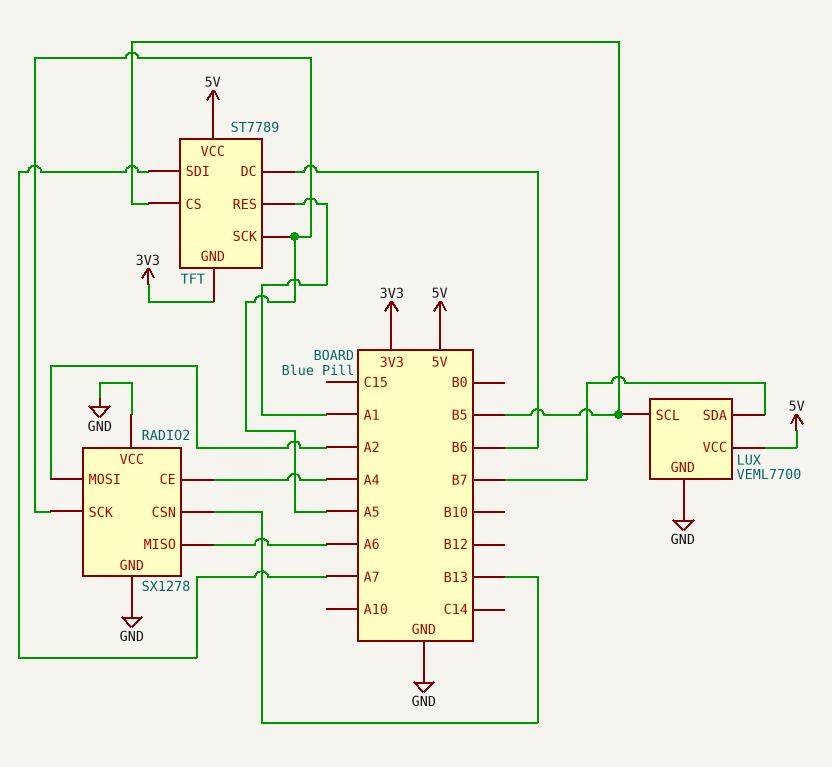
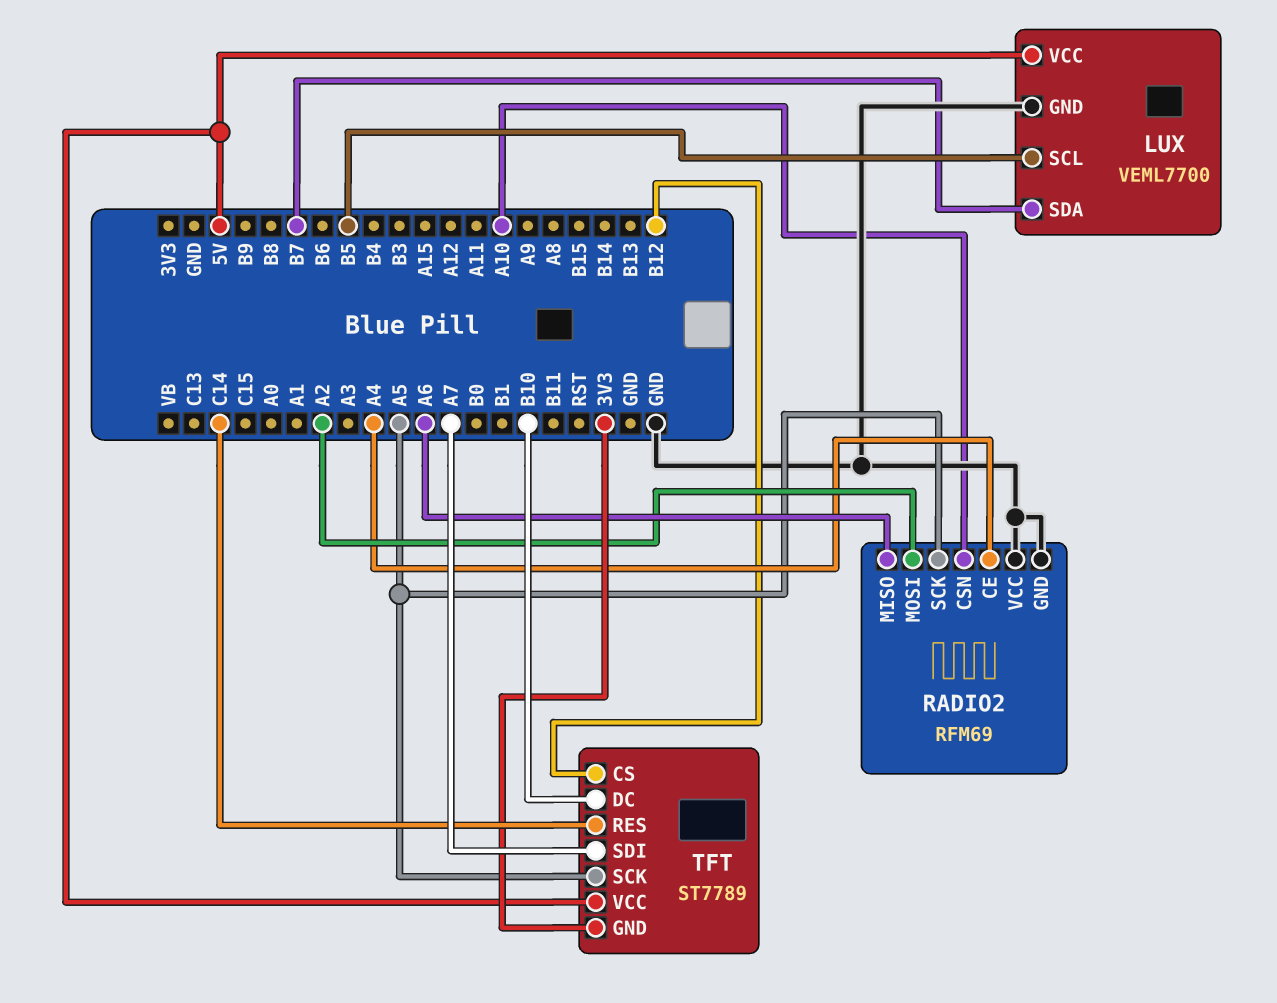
RADIO2: SX1278 -> RFM69
RADIO2 pin CSN: B13 -> A10
TFT pin CS: B5 -> B12
TFT pin DC: B6 -> B10
TFT pin RES: A1 -> C14

